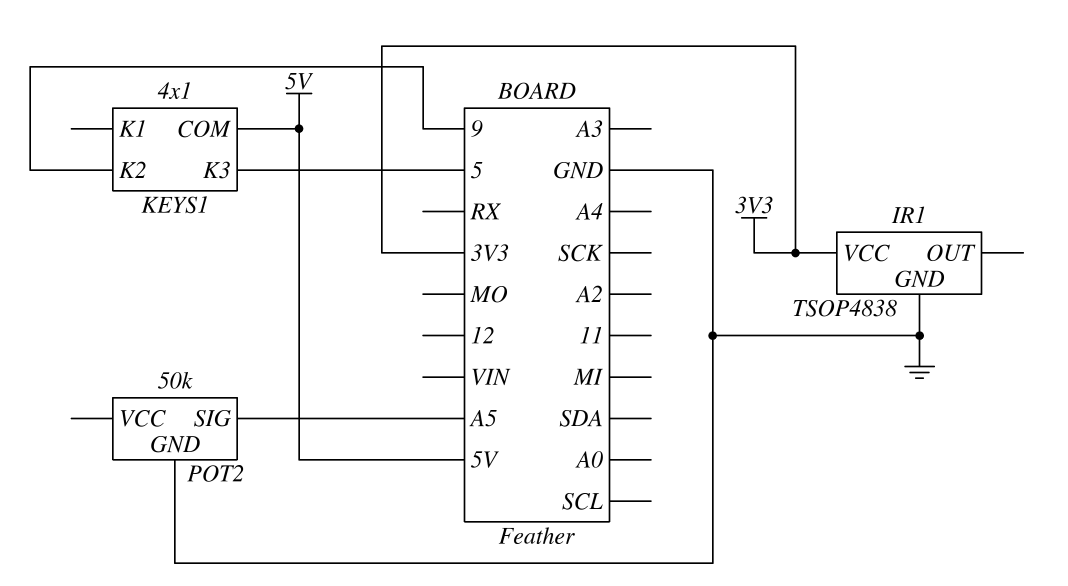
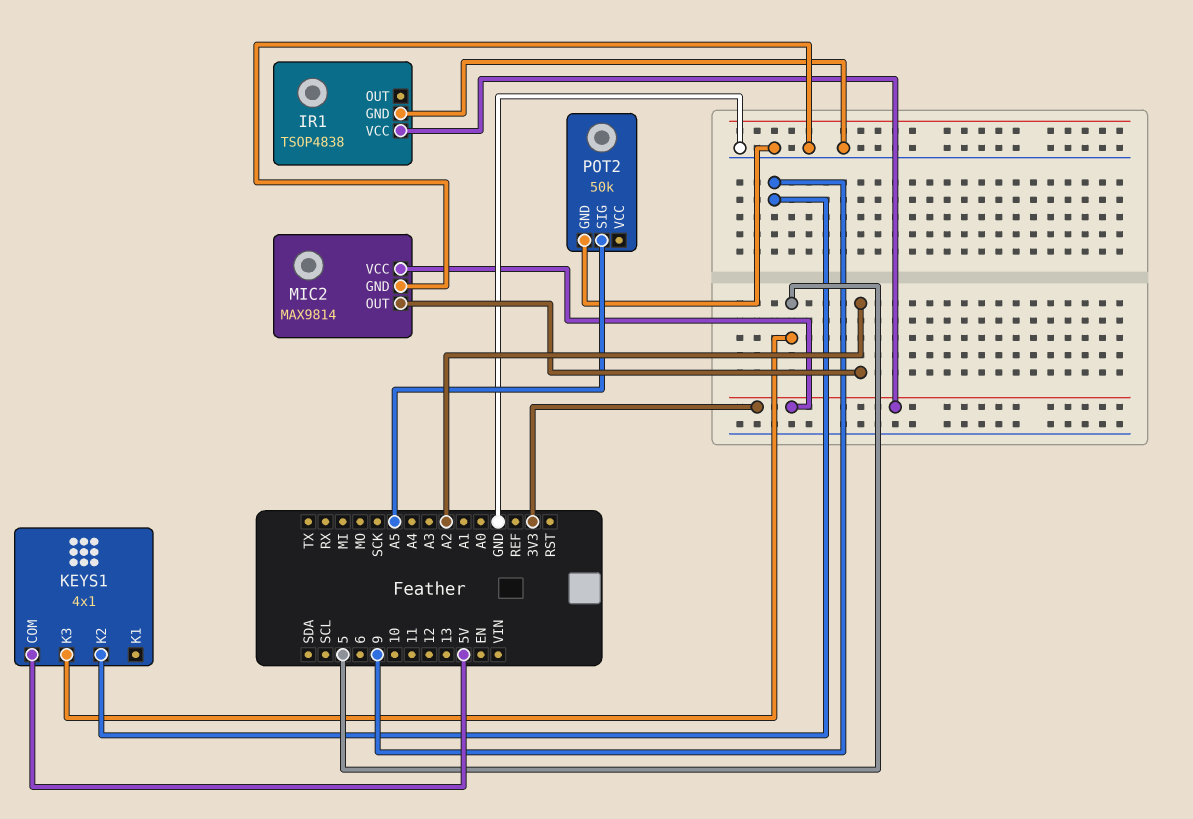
MIC2: none -> MAX9814
MIC2 pin GND: none -> GND
MIC2 pin OUT: none -> A2
MIC2 pin VCC: none -> 3V3

